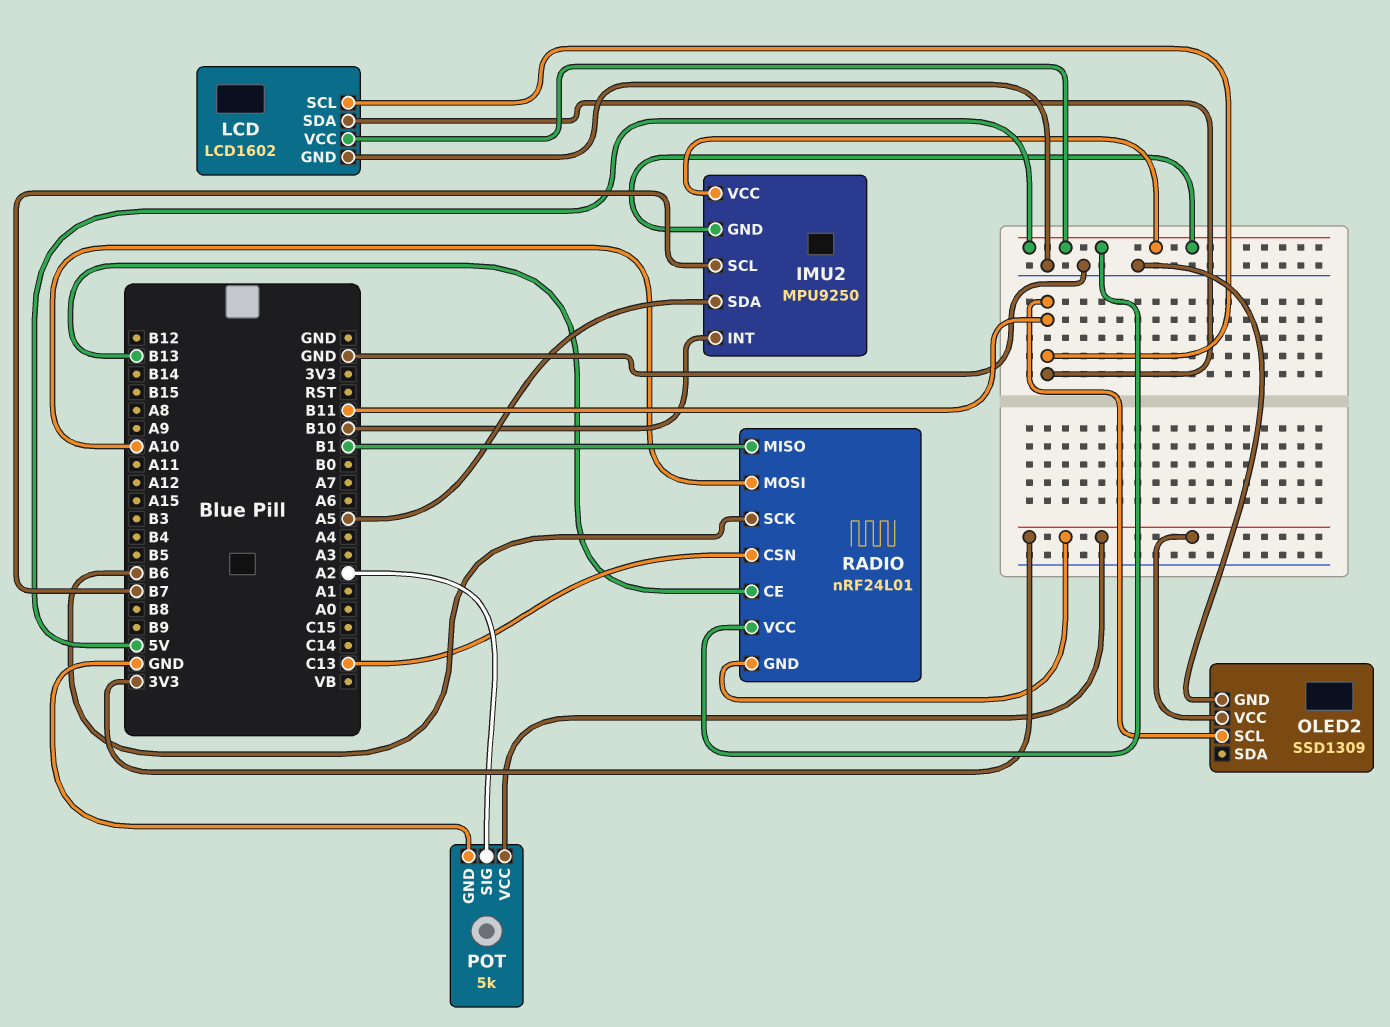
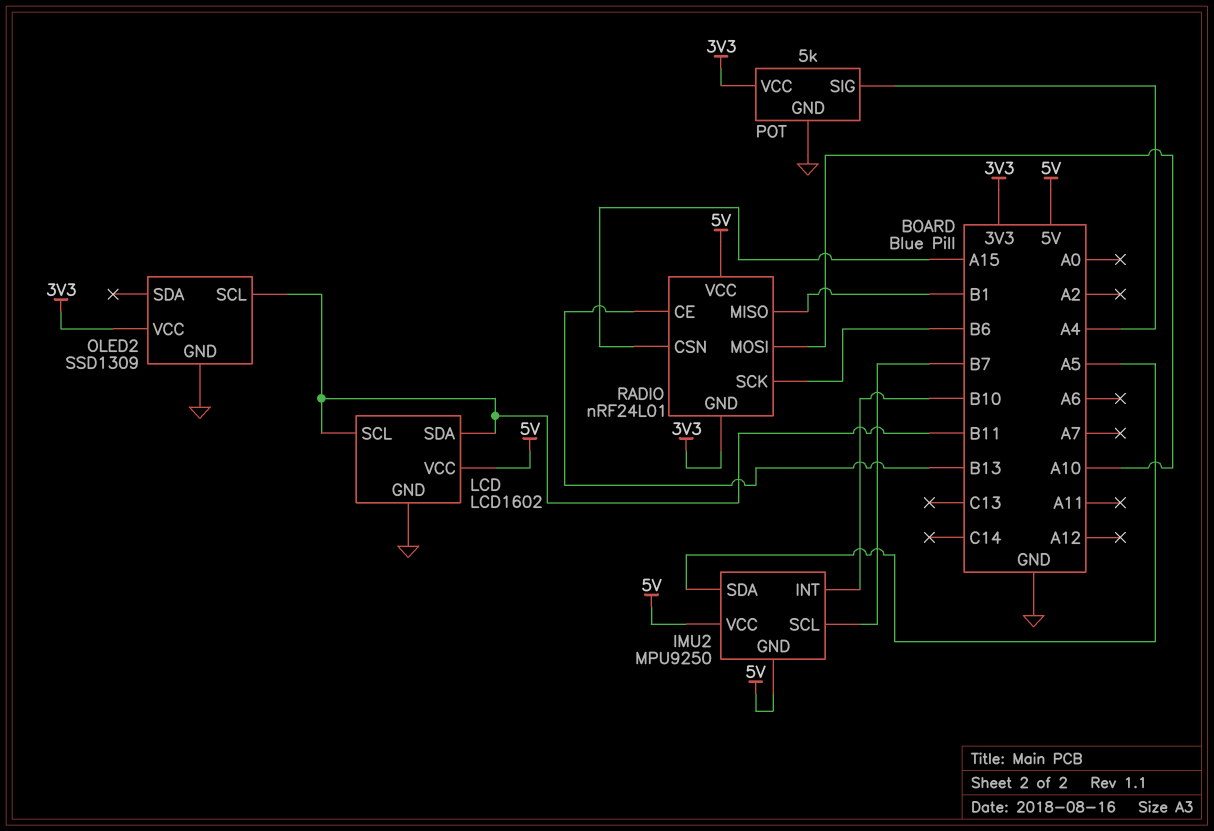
POT pin SIG: A2 -> A4
RADIO pin CSN: C13 -> A15

